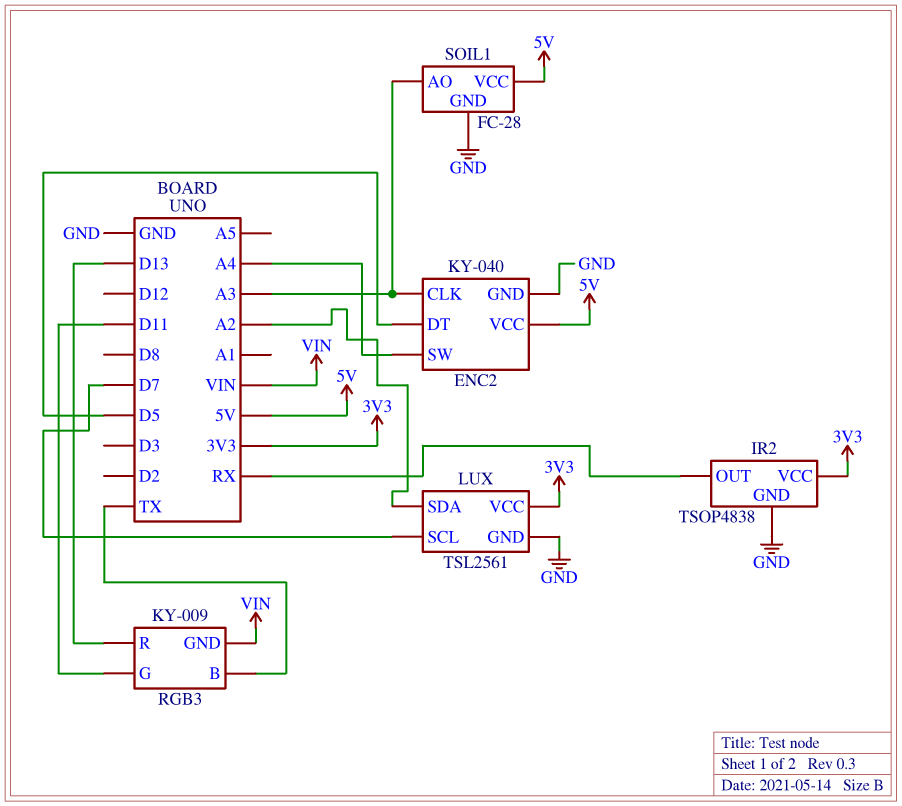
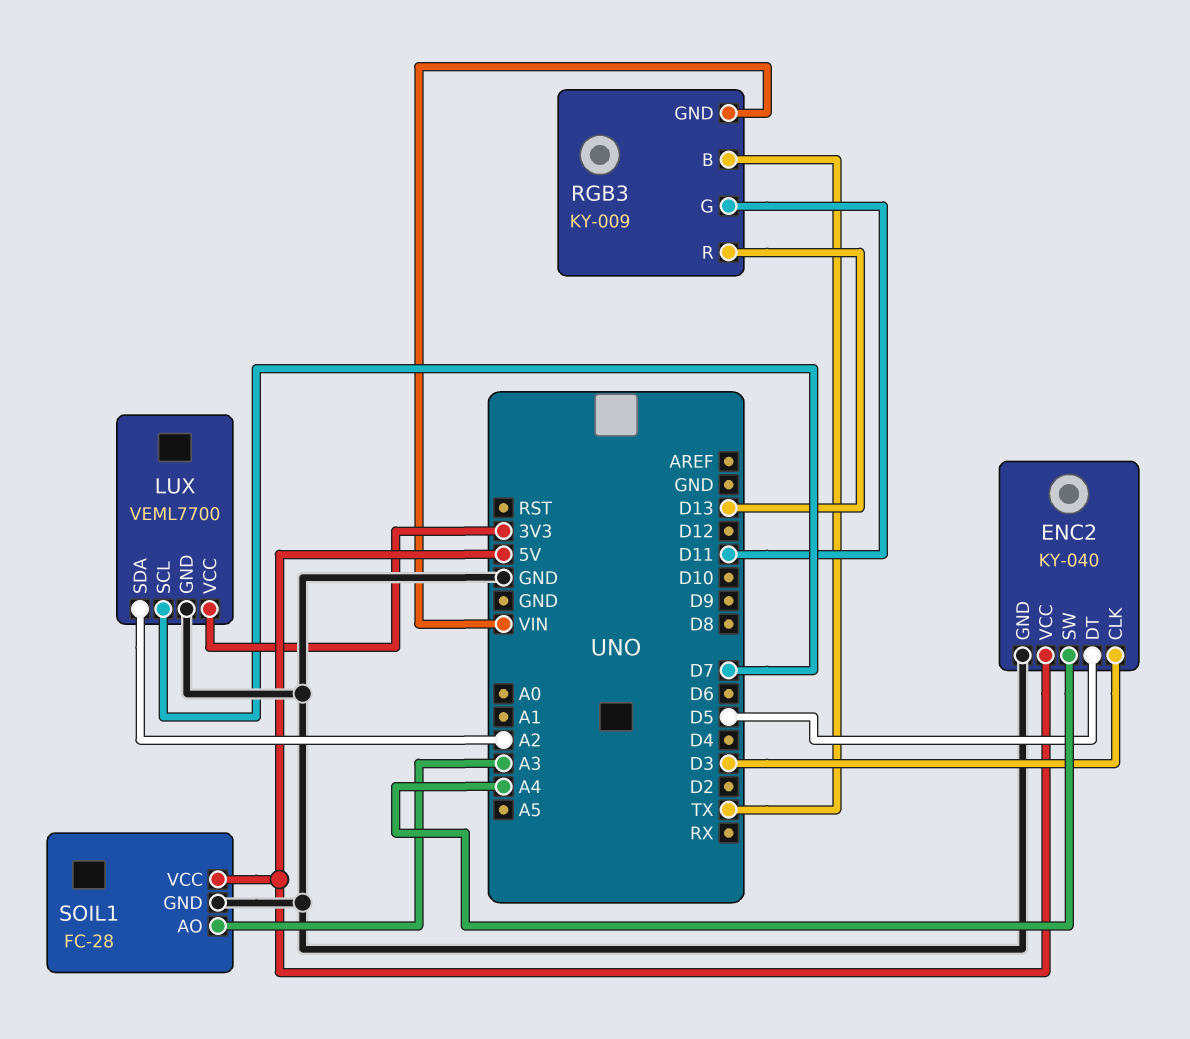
ENC2 pin CLK: A3 -> D3
IR2: TSOP4838 -> none
IR2 pin GND: GND -> none
IR2 pin OUT: RX -> none
IR2 pin VCC: 3V3 -> none
LUX: TSL2561 -> VEML7700

